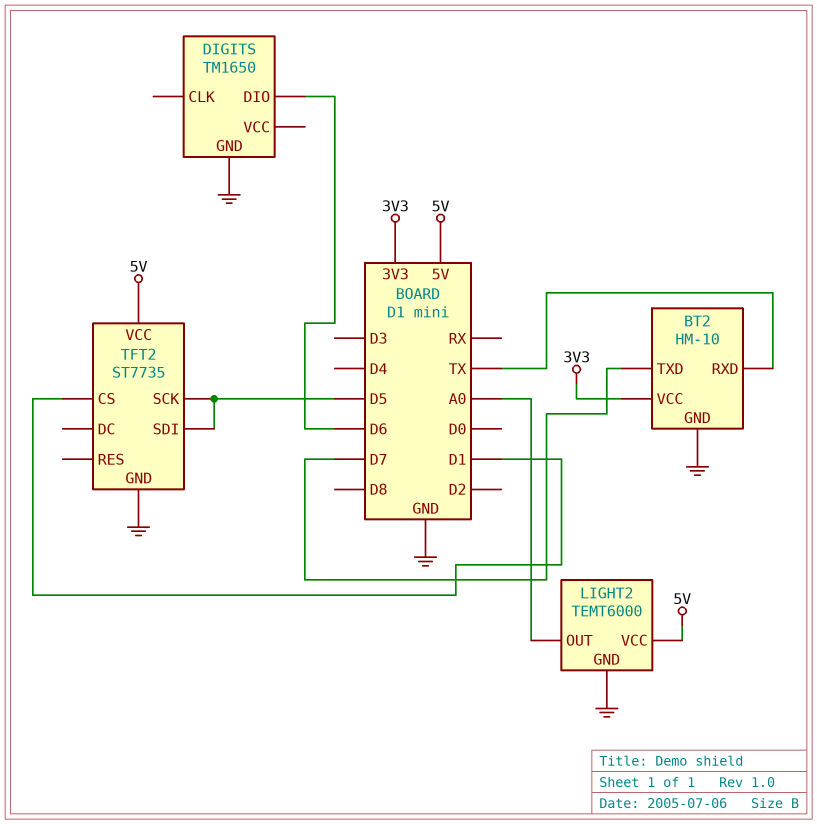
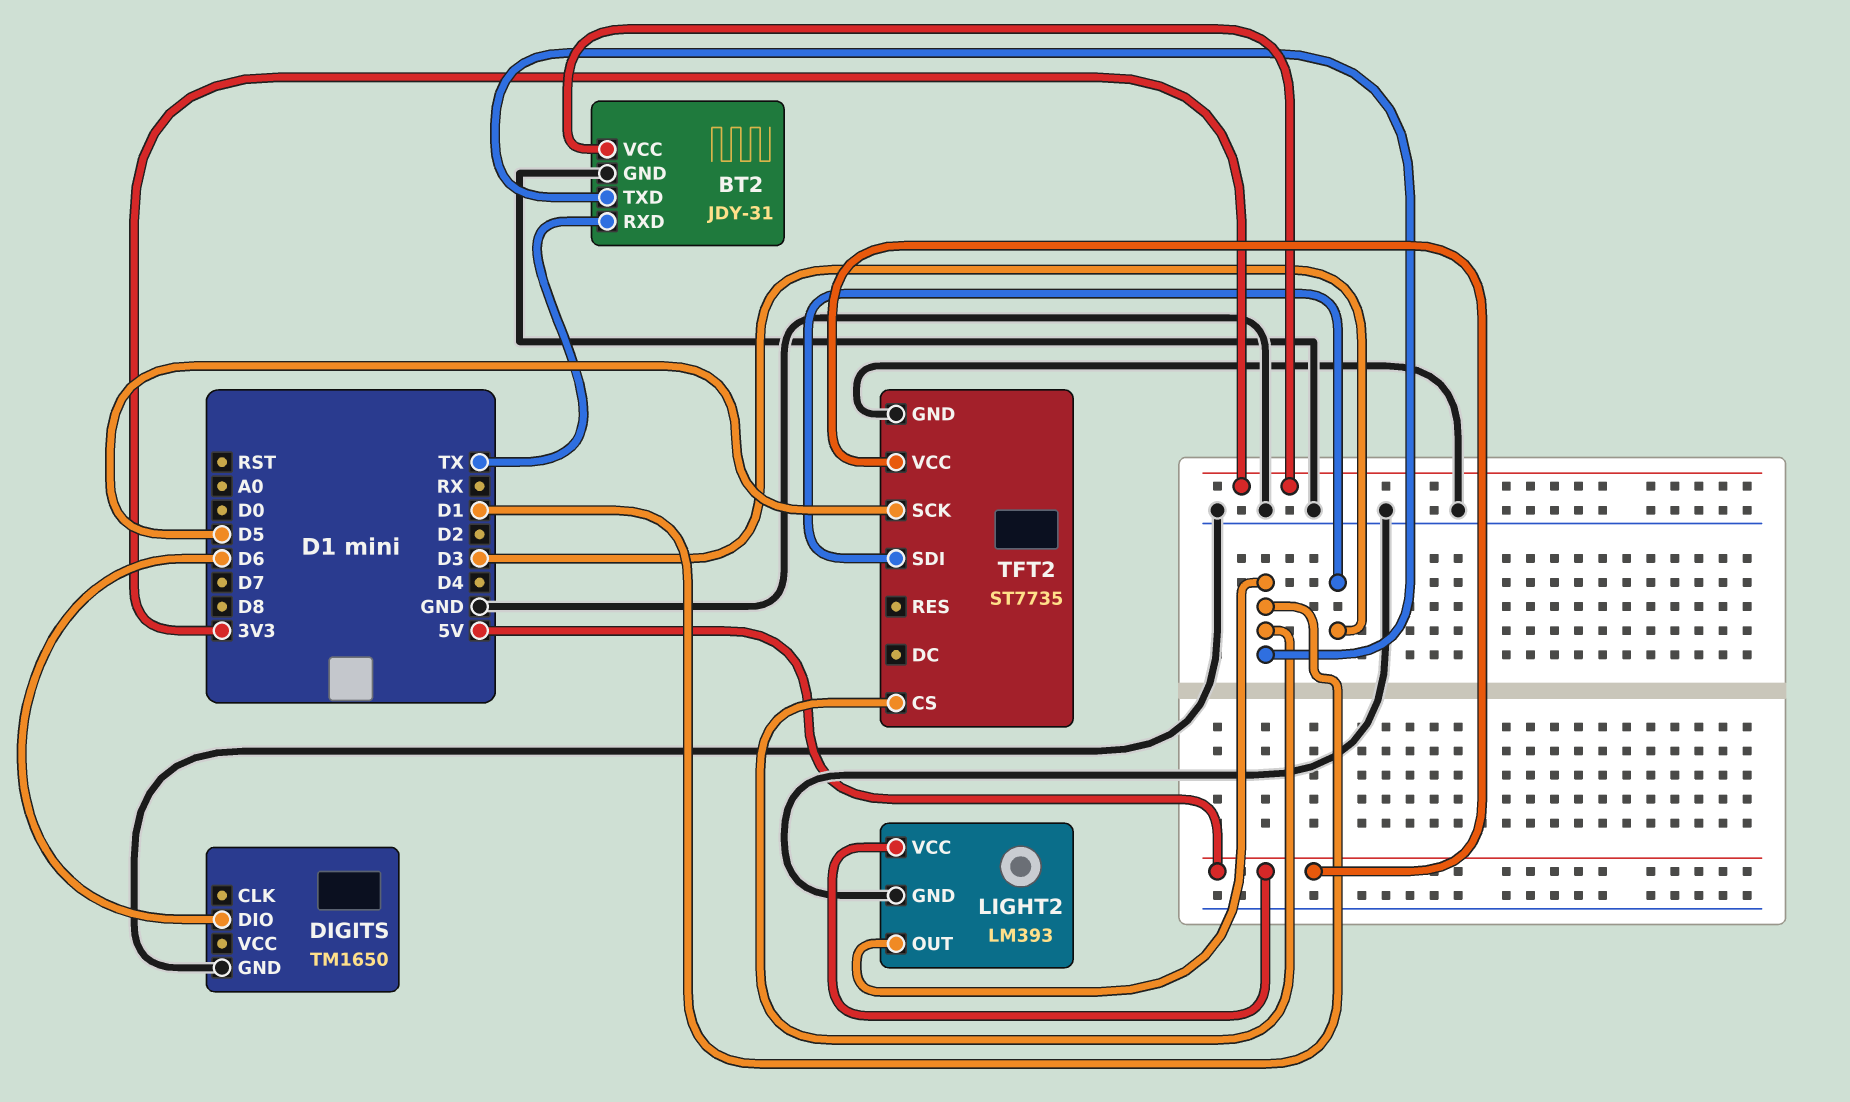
BT2: HM-10 -> JDY-31
BT2 pin TXD: D7 -> D1
LIGHT2: TEMT6000 -> LM393
LIGHT2 pin OUT: A0 -> D1
TFT2 pin SDI: D5 -> D3

